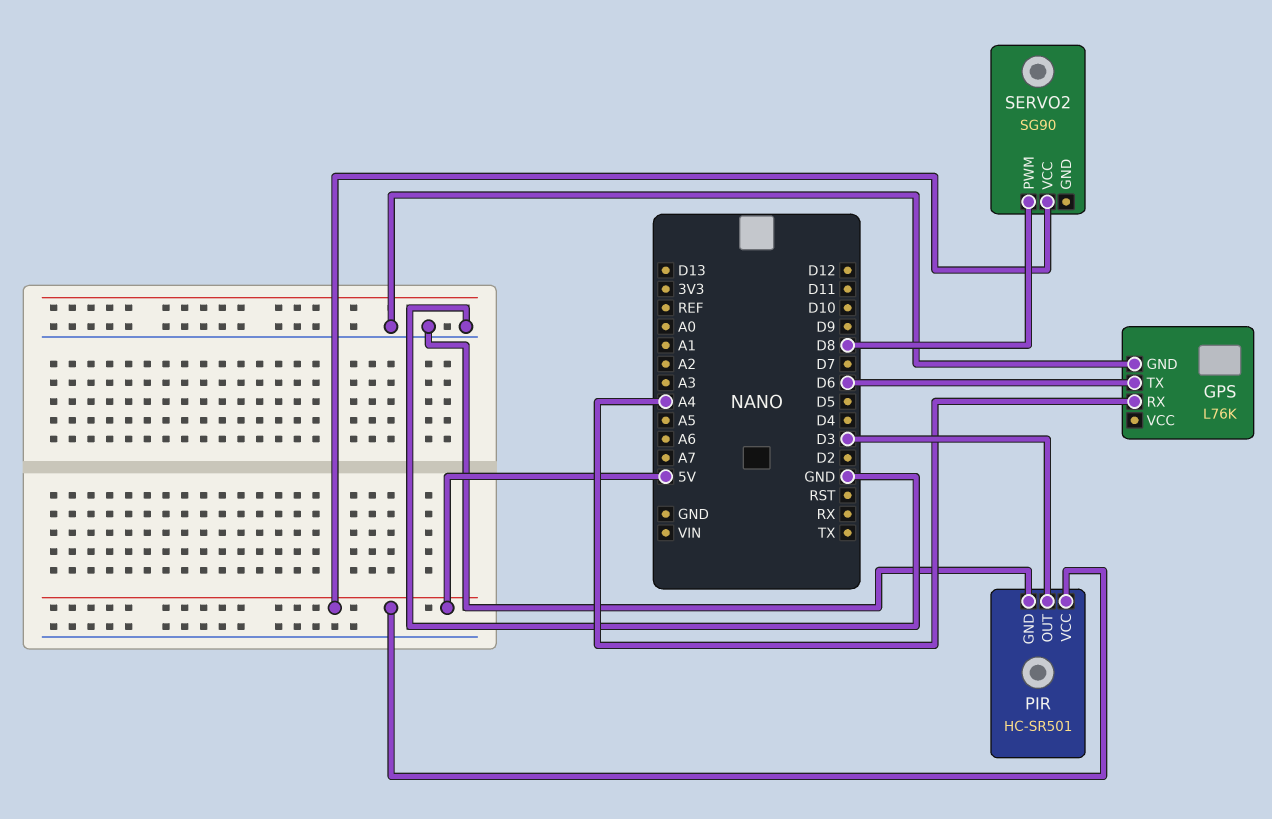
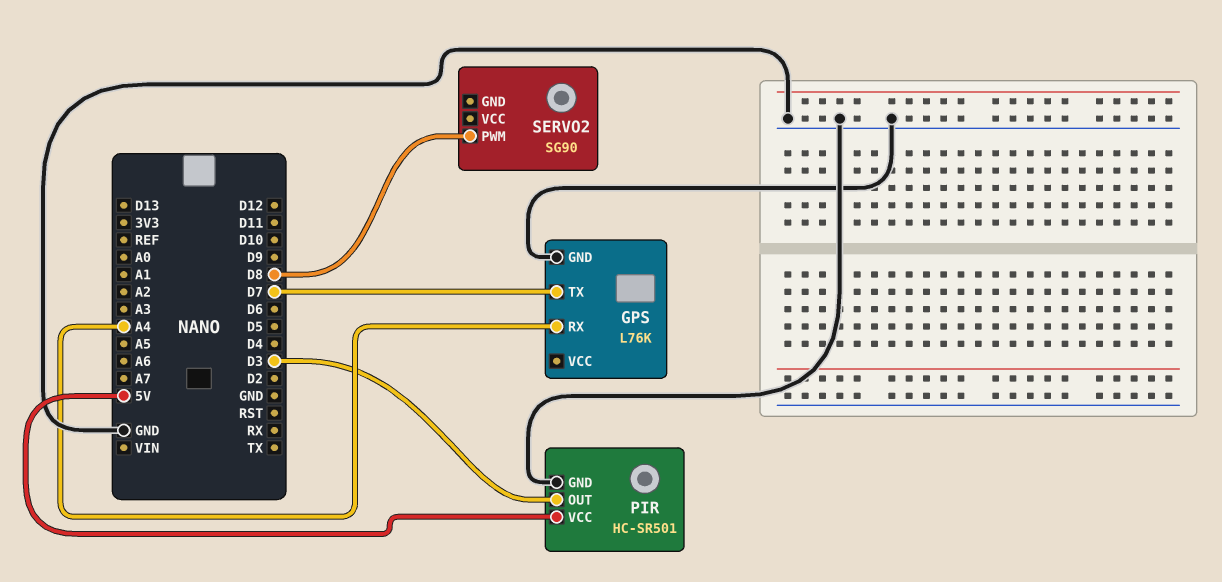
GPS pin TX: D6 -> D7
SERVO2 pin VCC: 5V -> none

